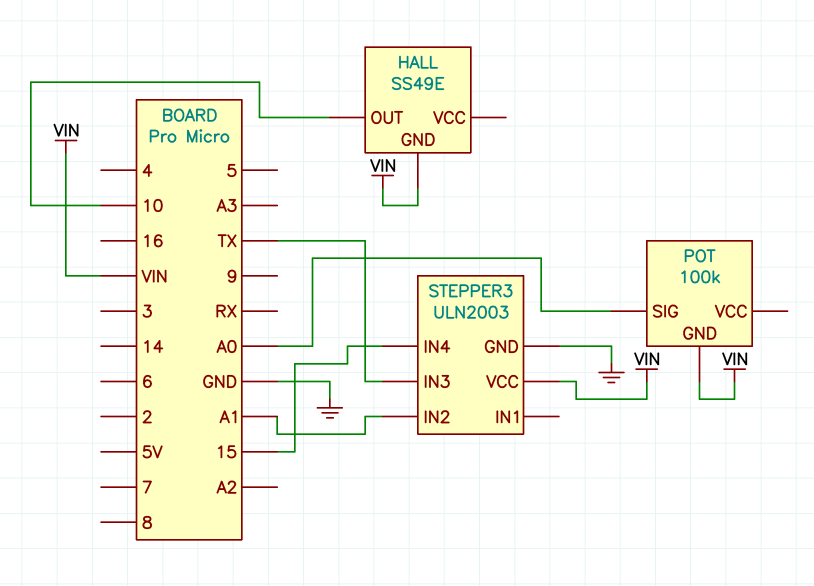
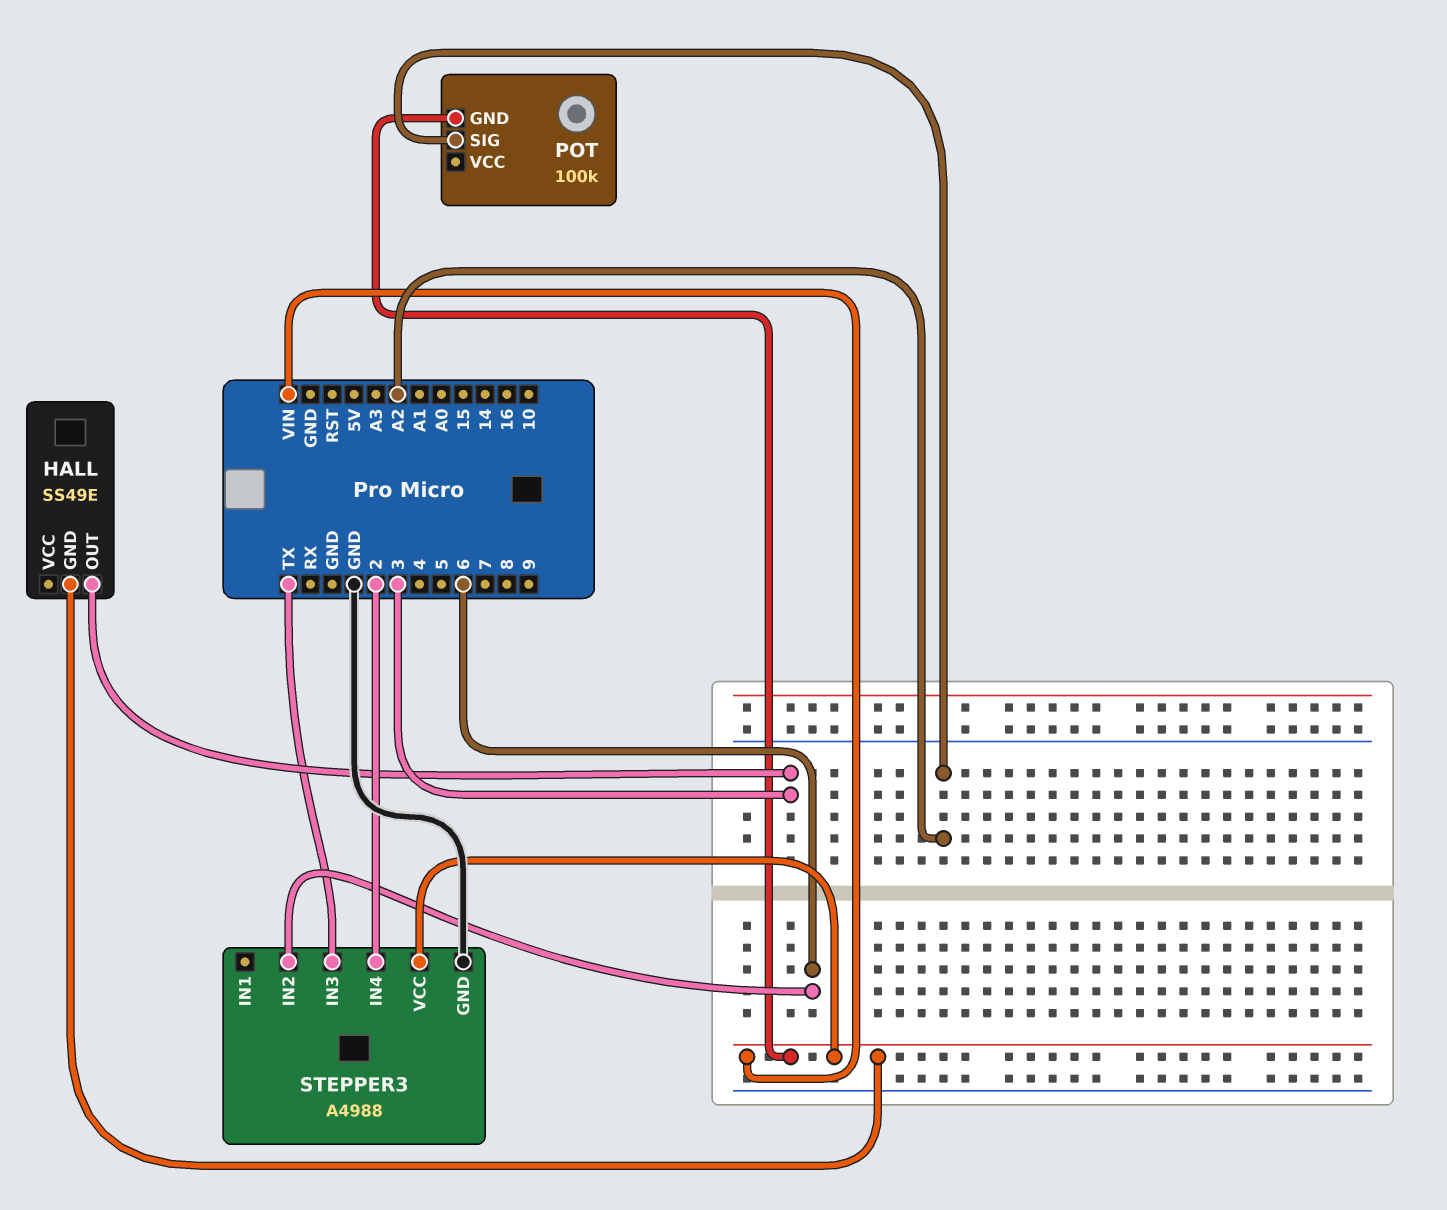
HALL pin OUT: 10 -> 3
POT pin SIG: A0 -> A2
STEPPER3: ULN2003 -> A4988
STEPPER3 pin IN2: A1 -> 6
STEPPER3 pin IN4: 15 -> 2

